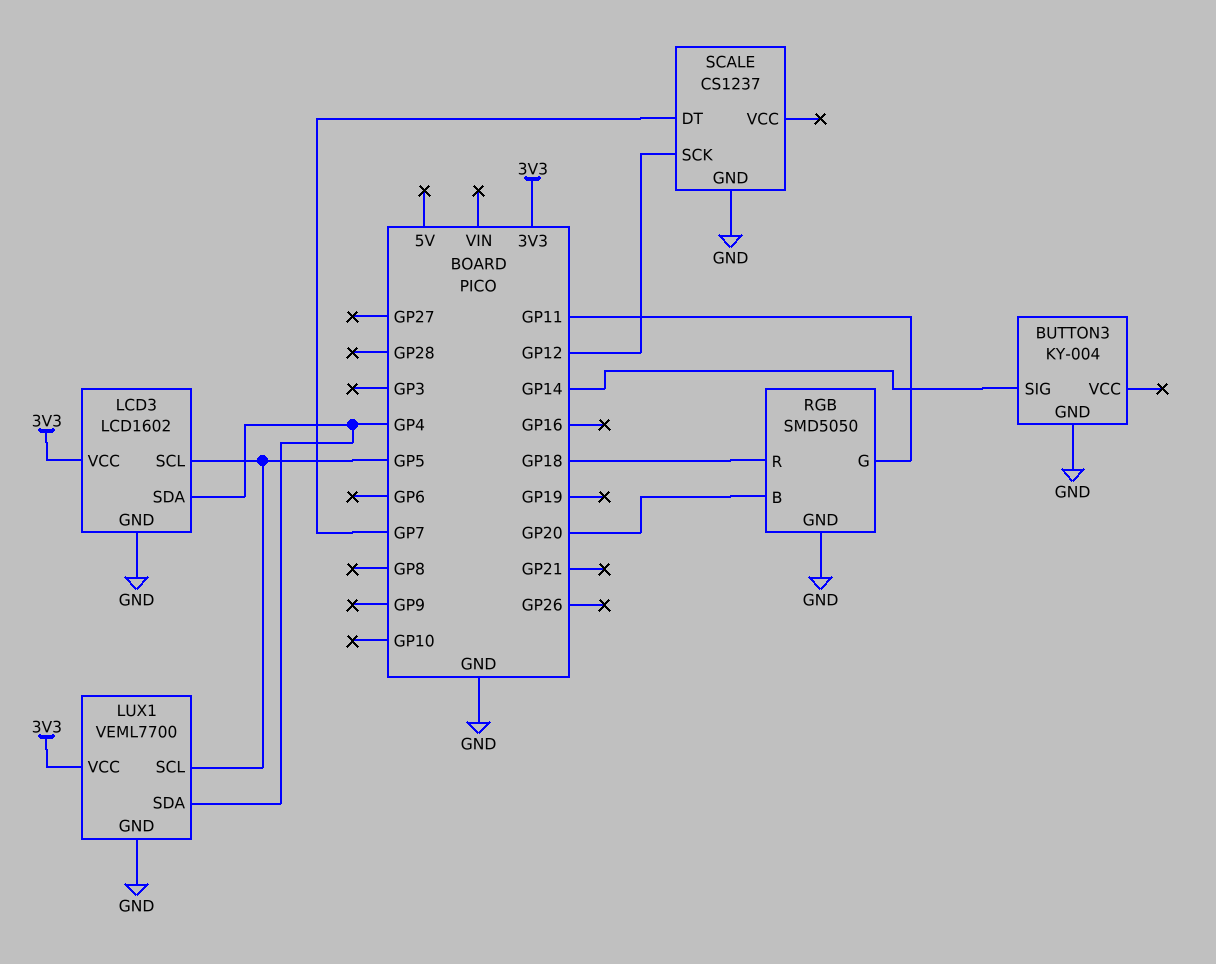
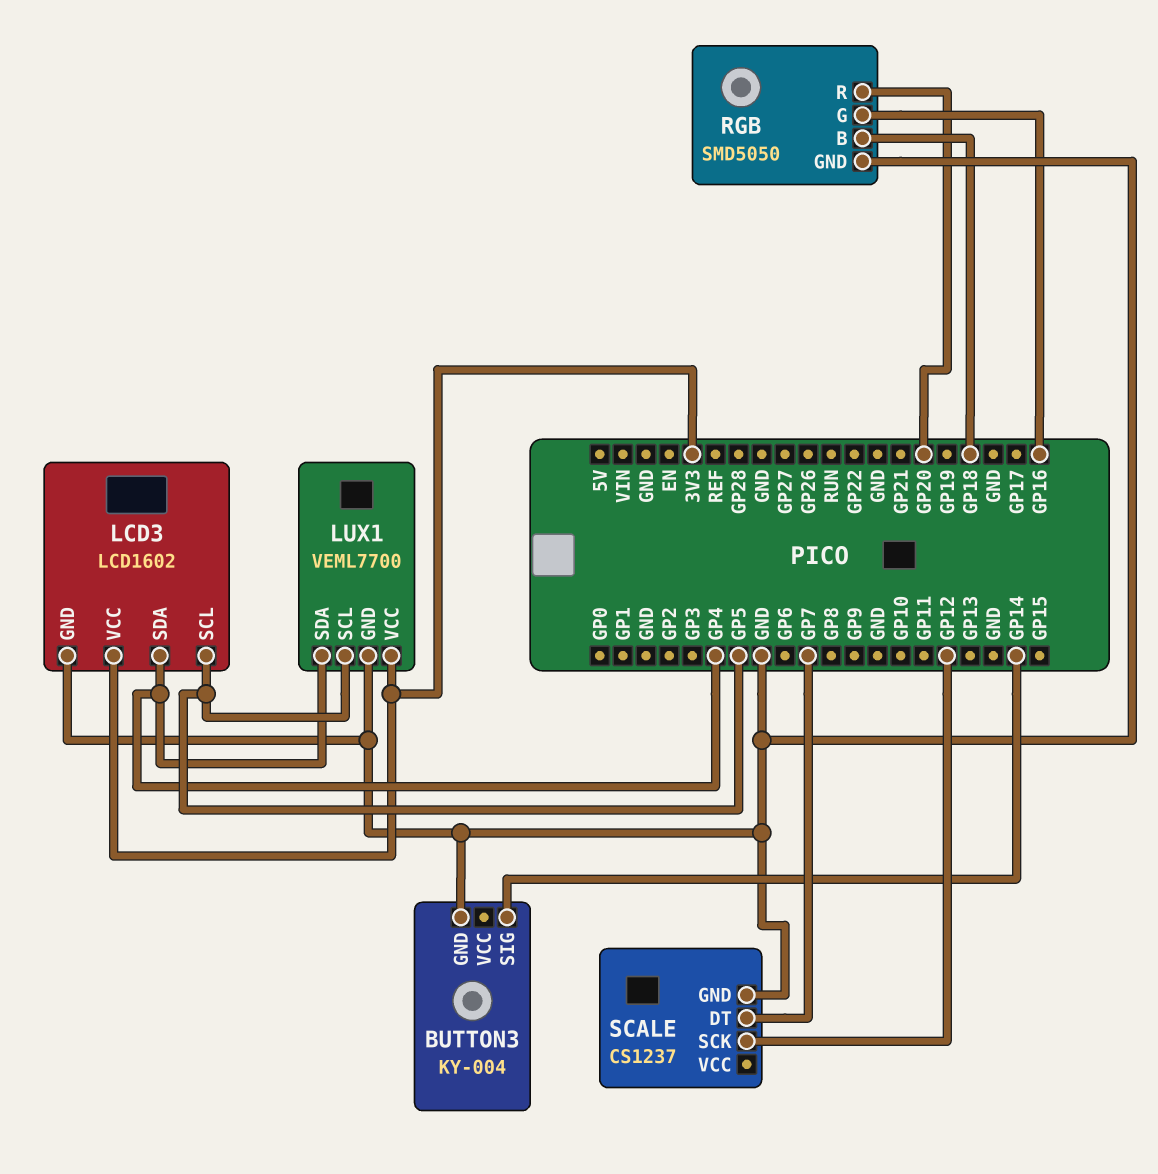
RGB pin B: GP20 -> GP18
RGB pin G: GP11 -> GP16
RGB pin R: GP18 -> GP20

